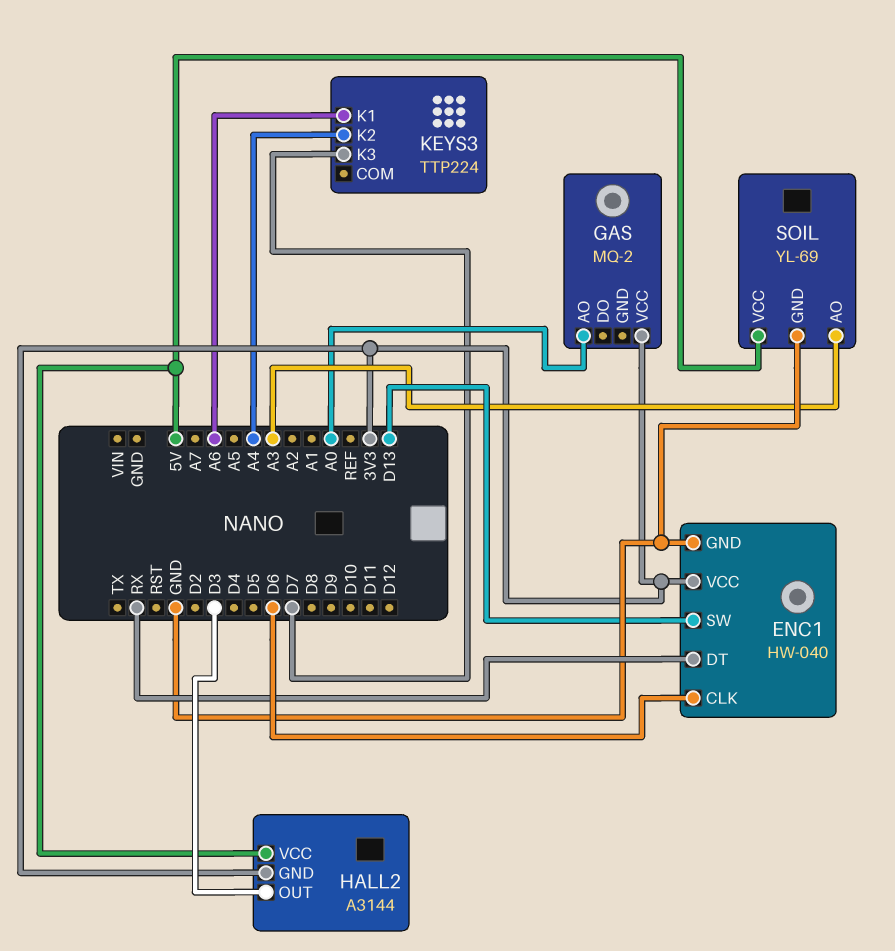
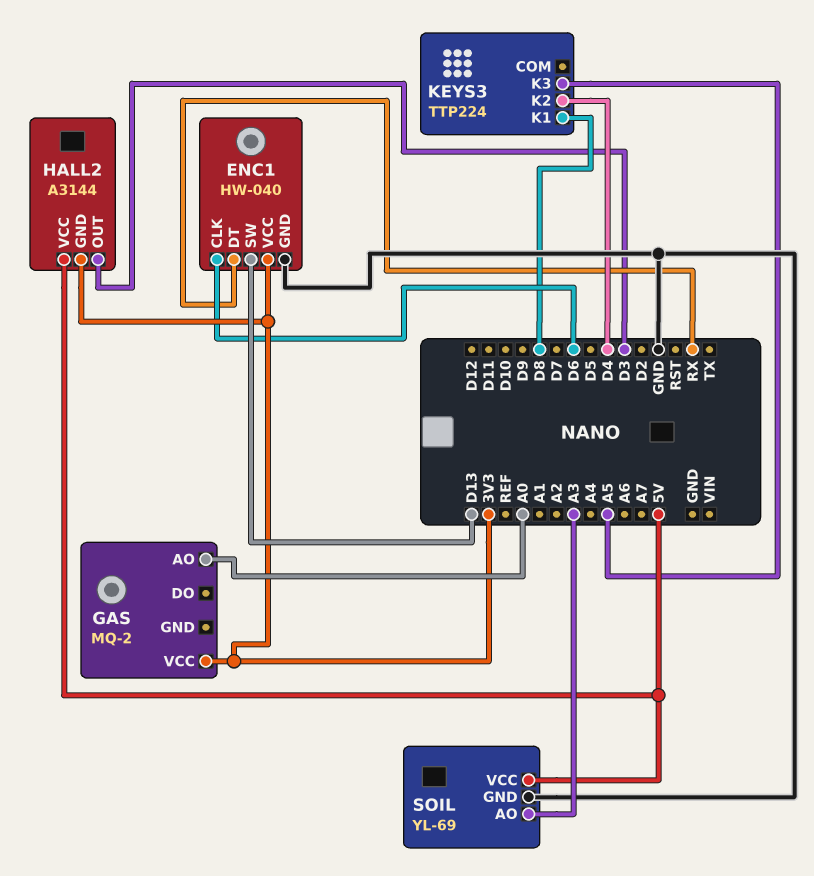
KEYS3 pin K1: A6 -> D8
KEYS3 pin K2: A4 -> D4
KEYS3 pin K3: D7 -> A5

